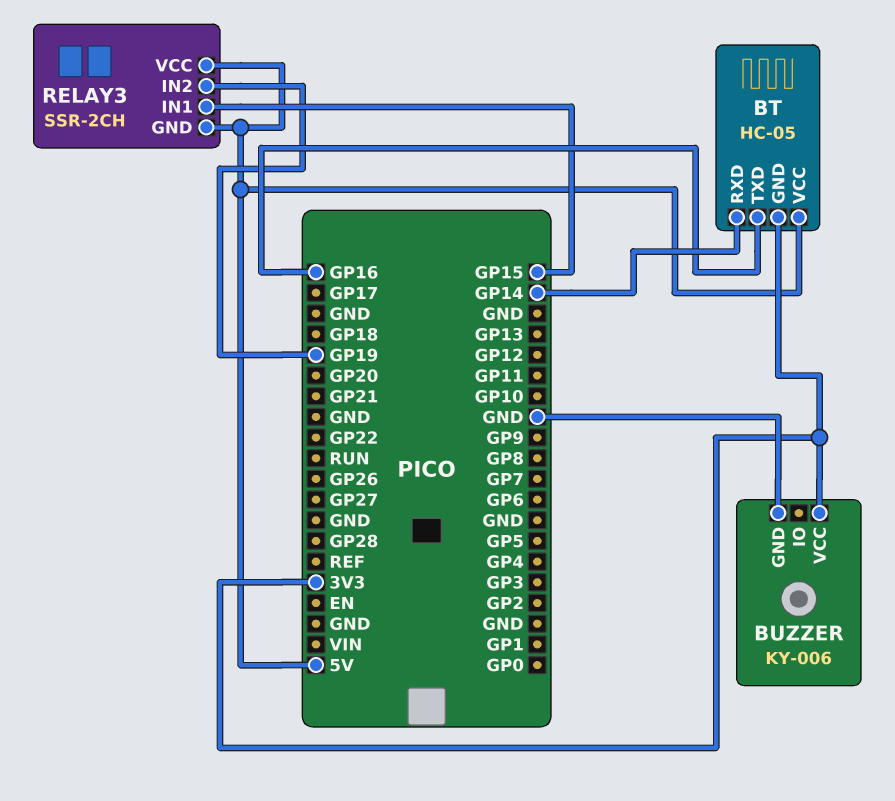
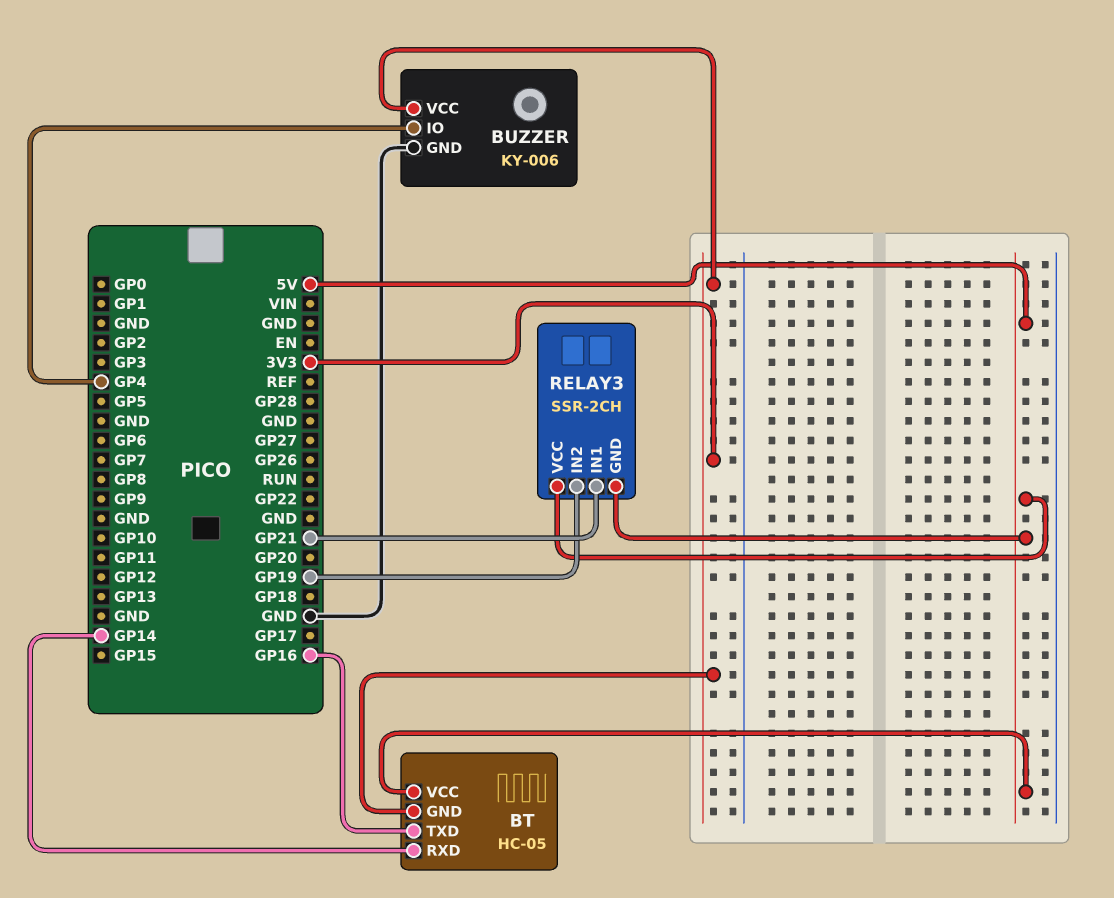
BUZZER pin IO: none -> GP4
RELAY3 pin IN1: GP15 -> GP21

